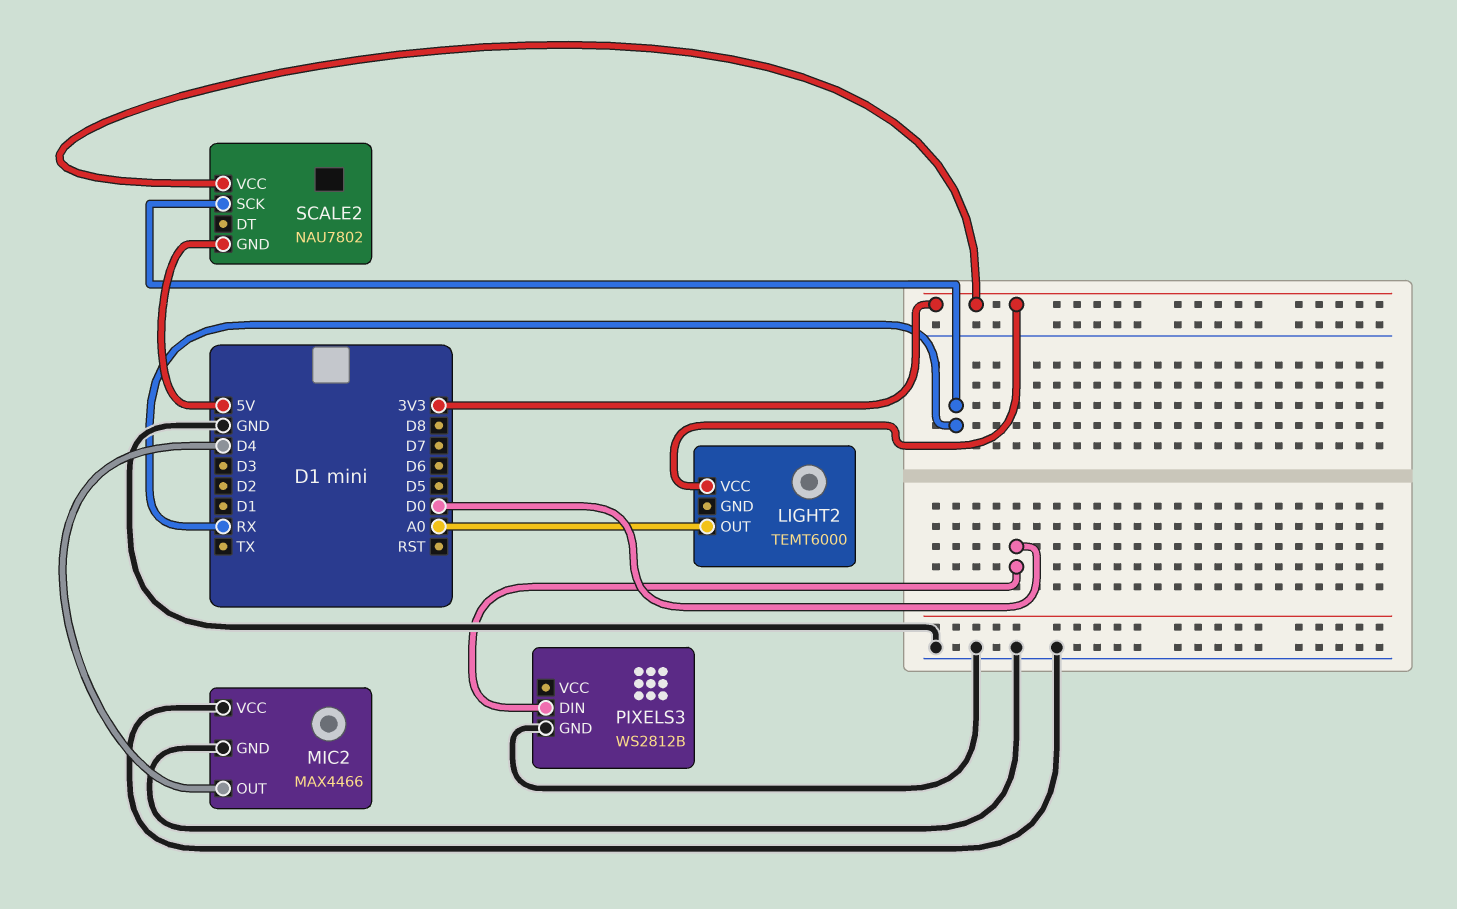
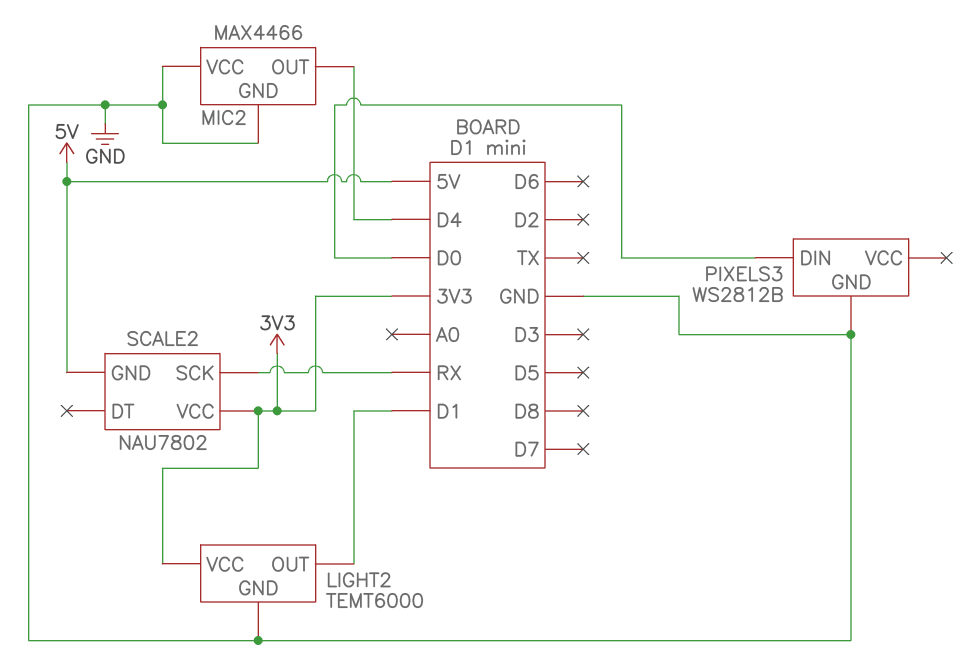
LIGHT2 pin GND: none -> GND
LIGHT2 pin OUT: A0 -> D1

